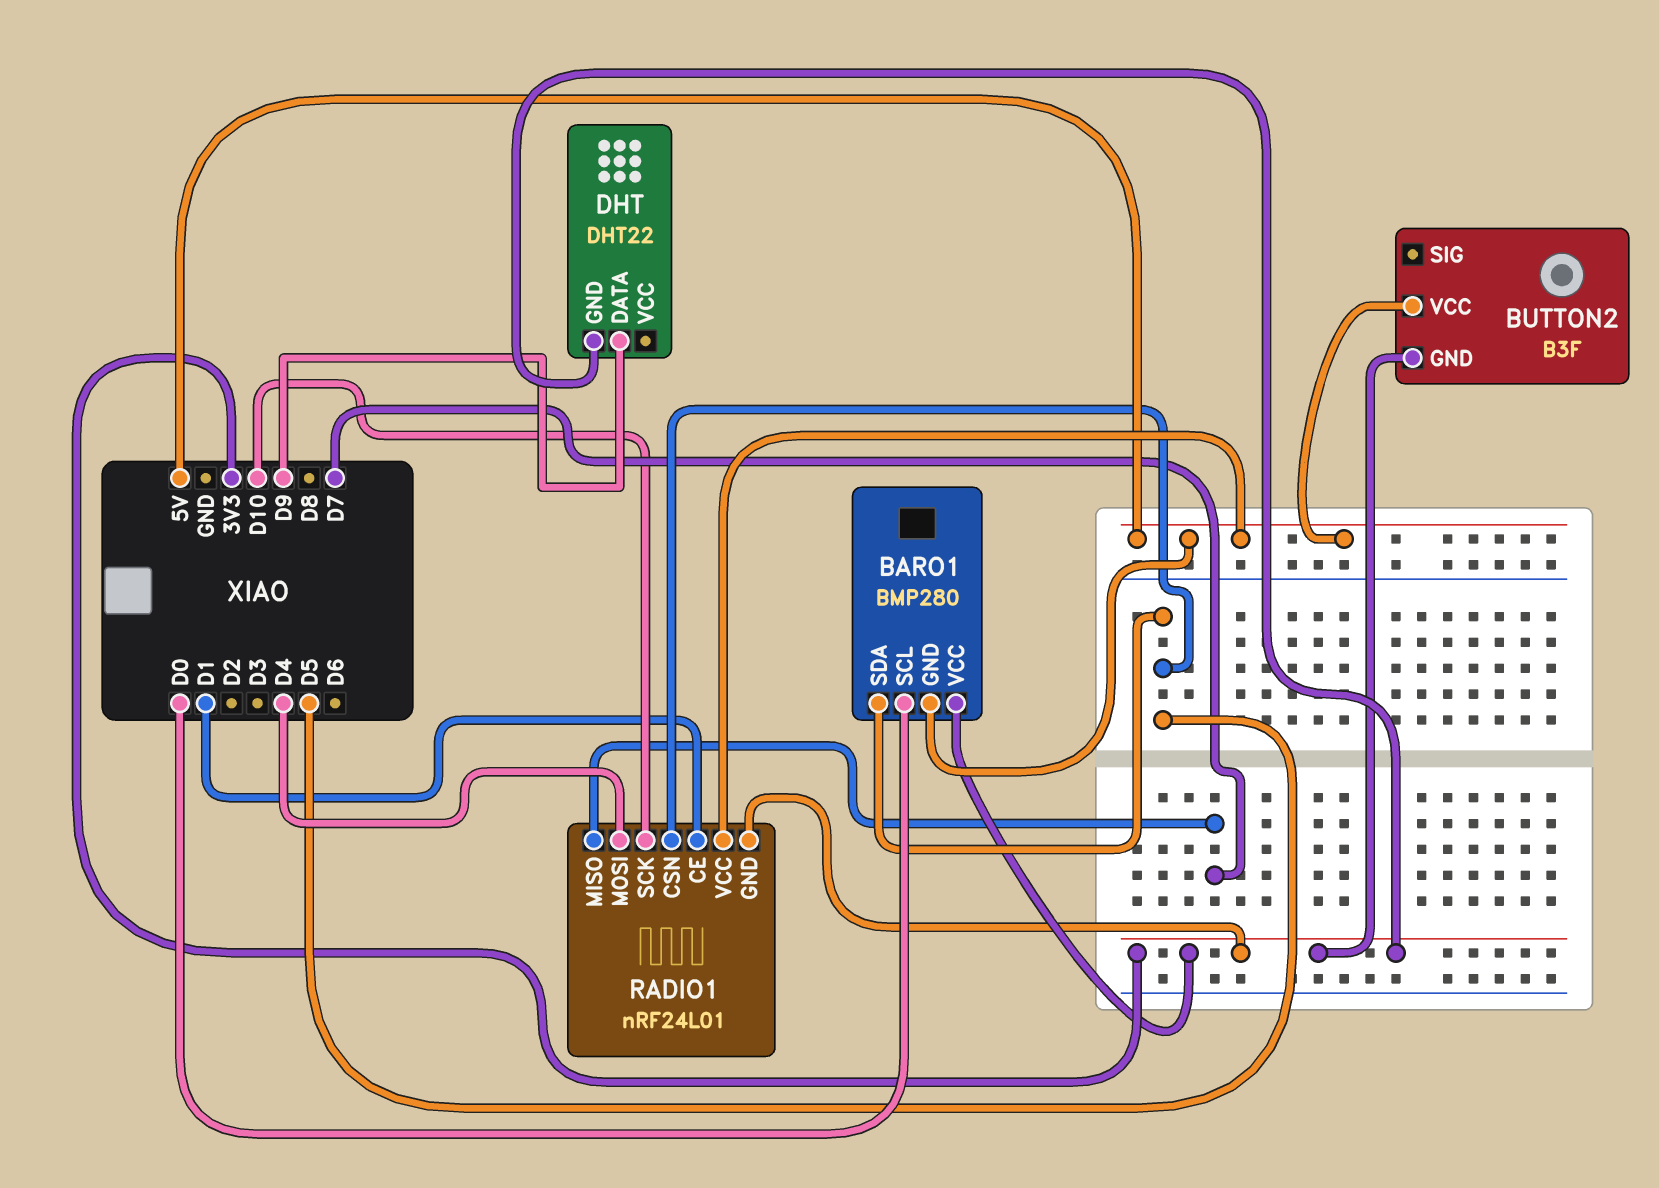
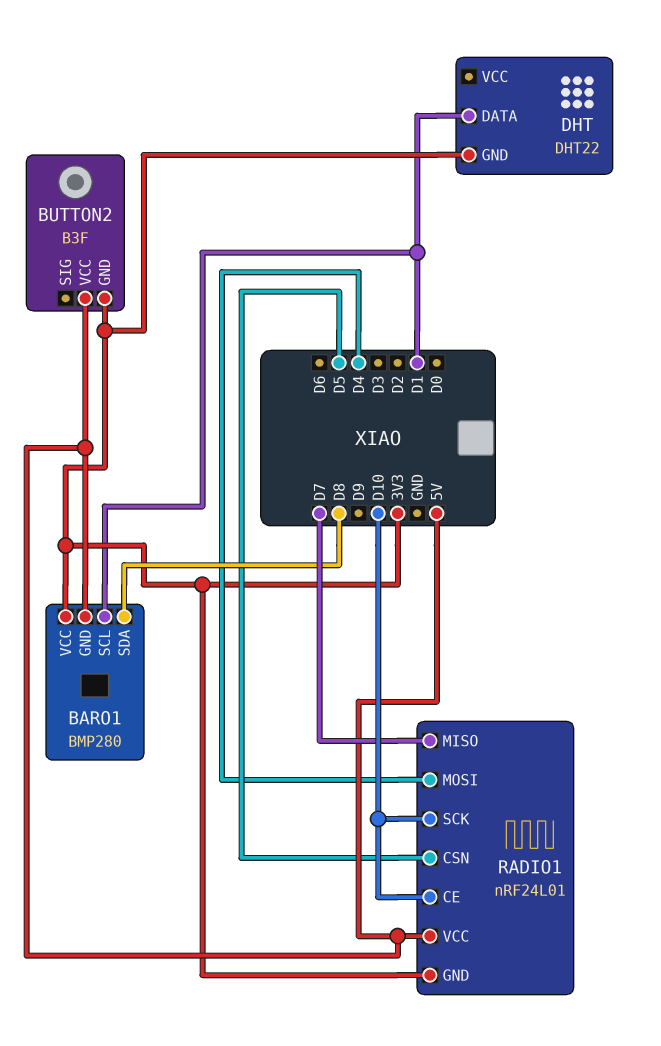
BARO1 pin SCL: D0 -> D1
BARO1 pin SDA: D5 -> D8
DHT pin DATA: D9 -> D1
RADIO1 pin CE: D1 -> D10

